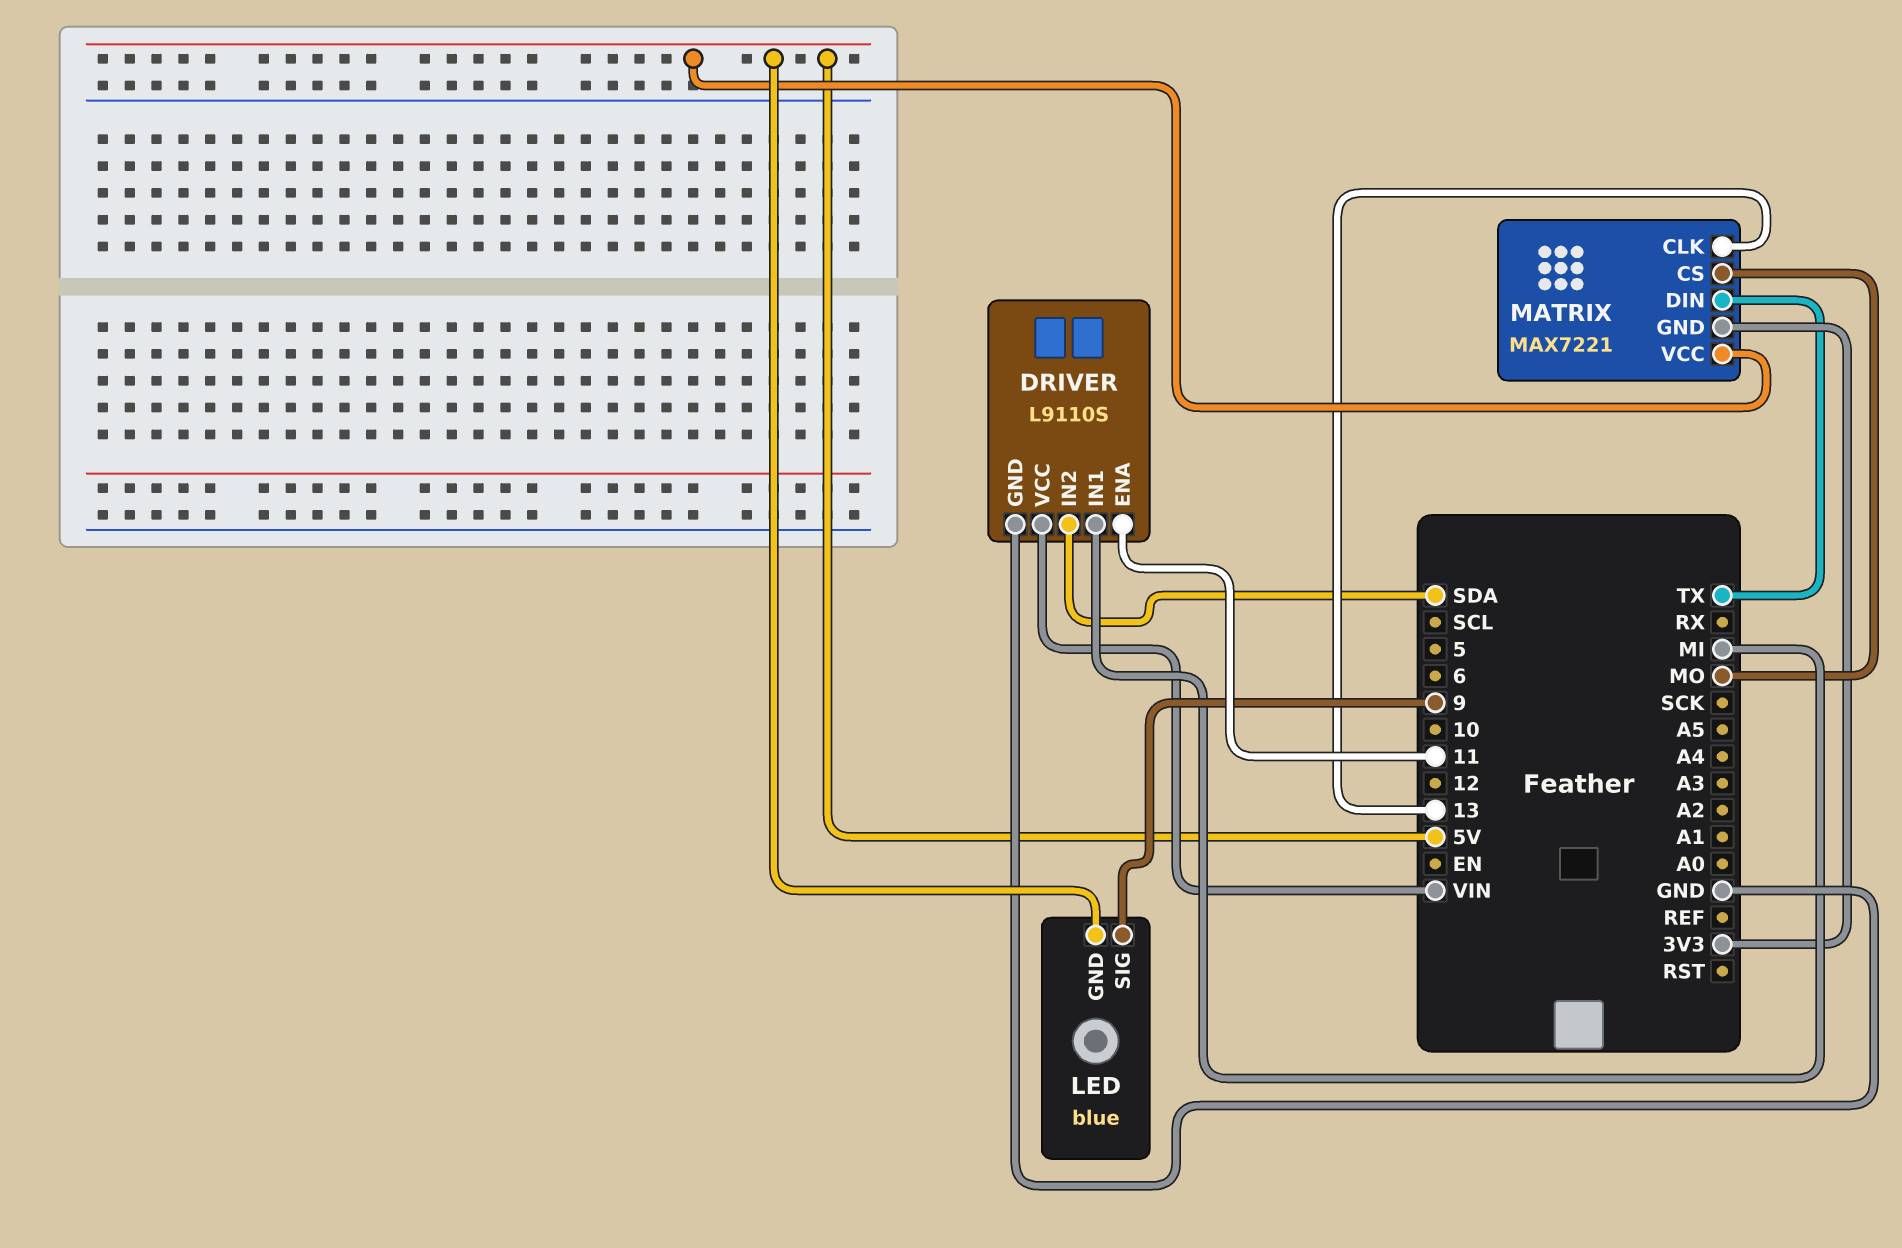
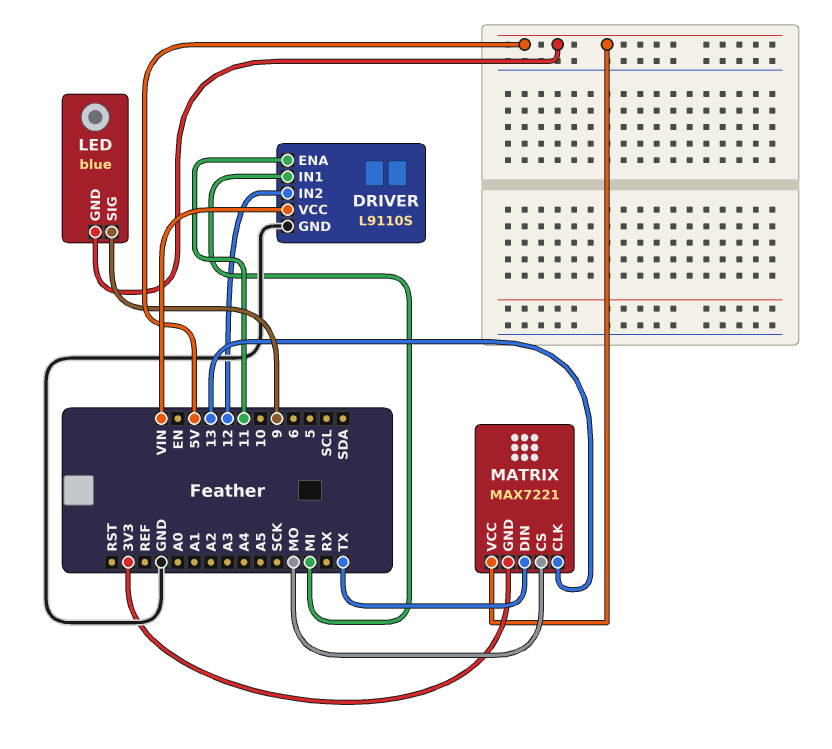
DRIVER pin IN2: SDA -> 12

